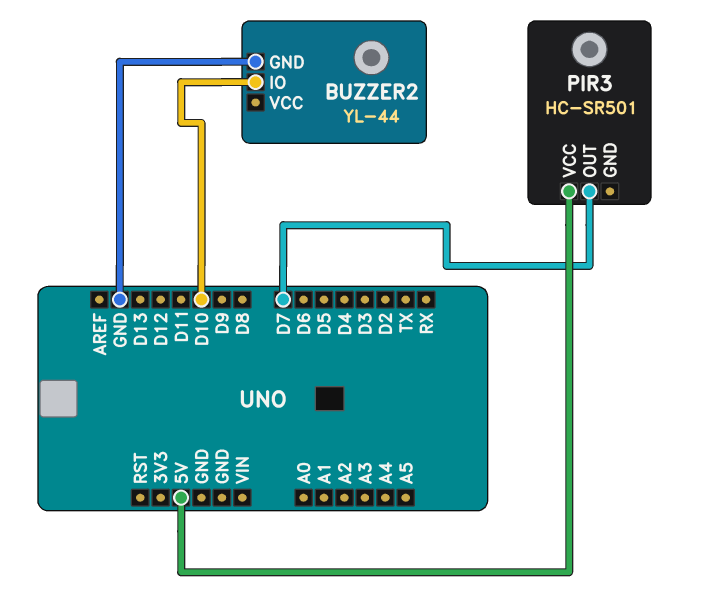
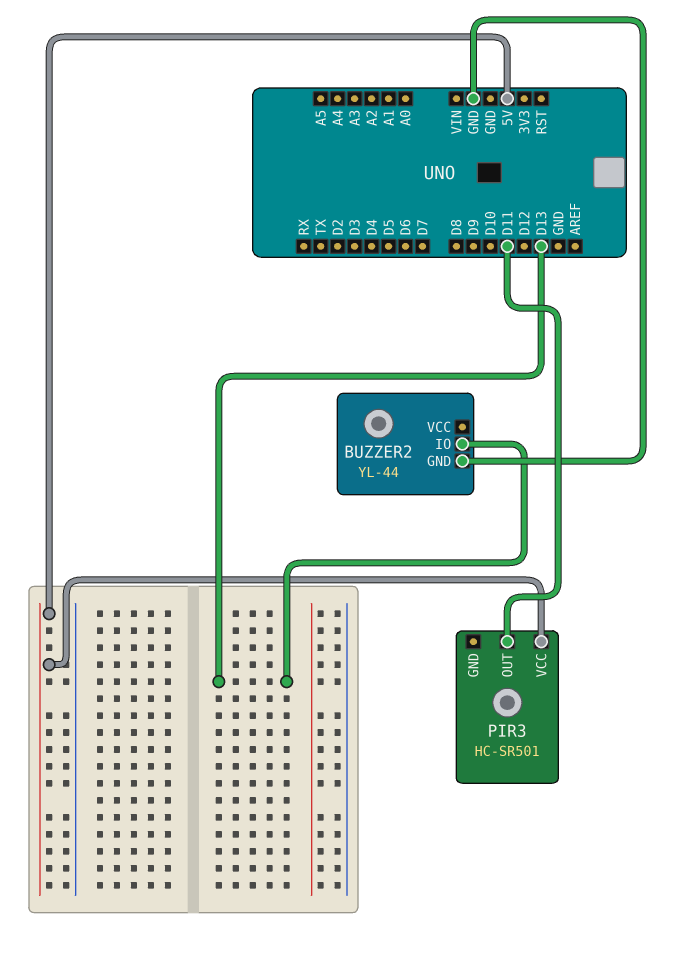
BUZZER2 pin IO: D10 -> D13
PIR3 pin OUT: D7 -> D11

